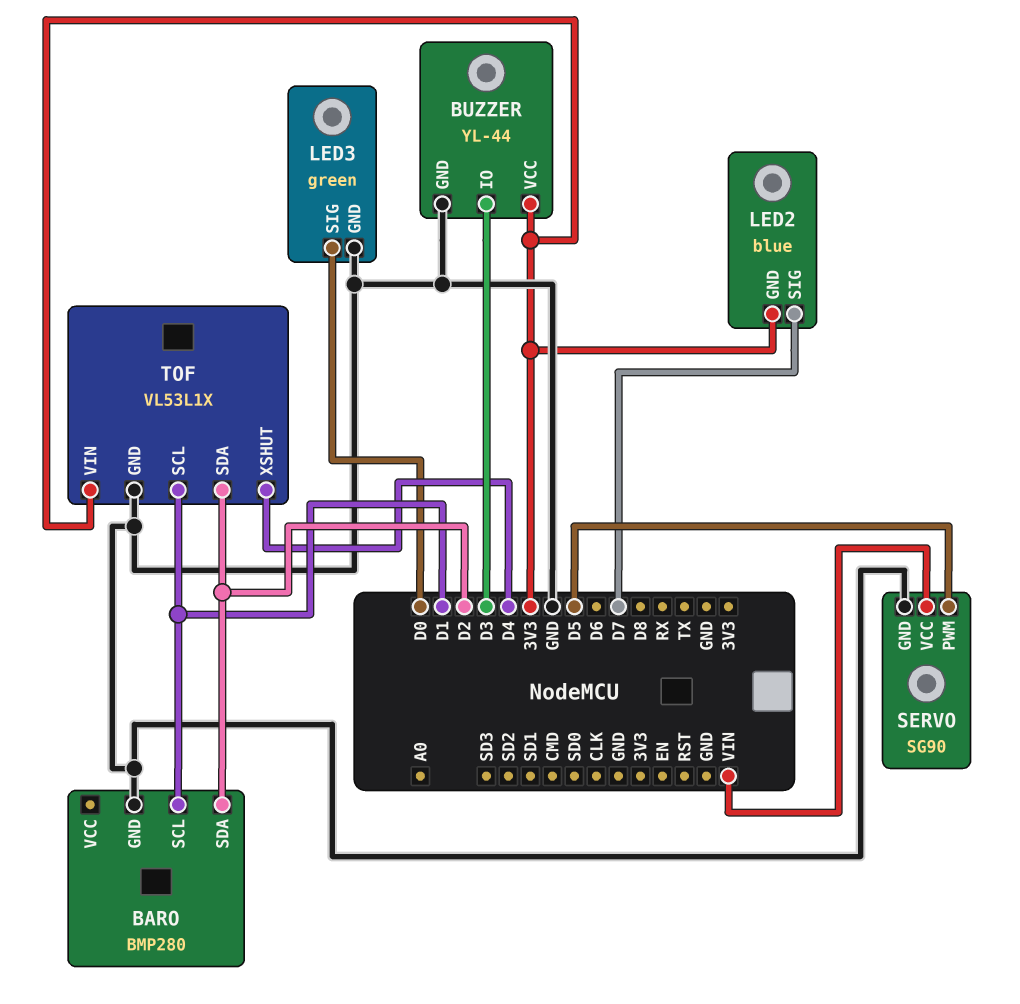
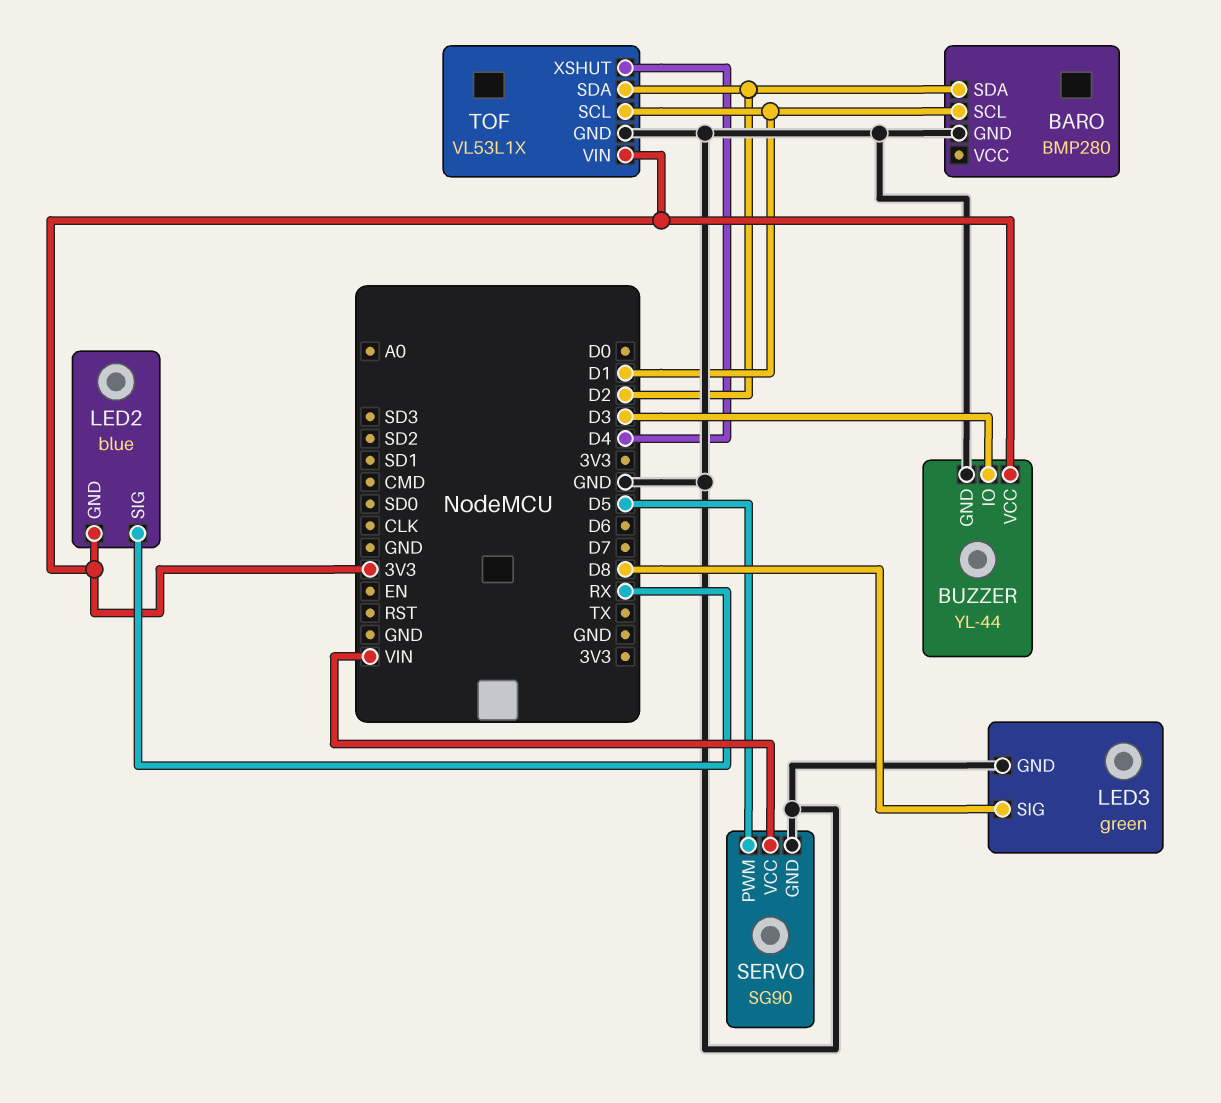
LED2 pin SIG: D7 -> RX
LED3 pin SIG: D0 -> D8

